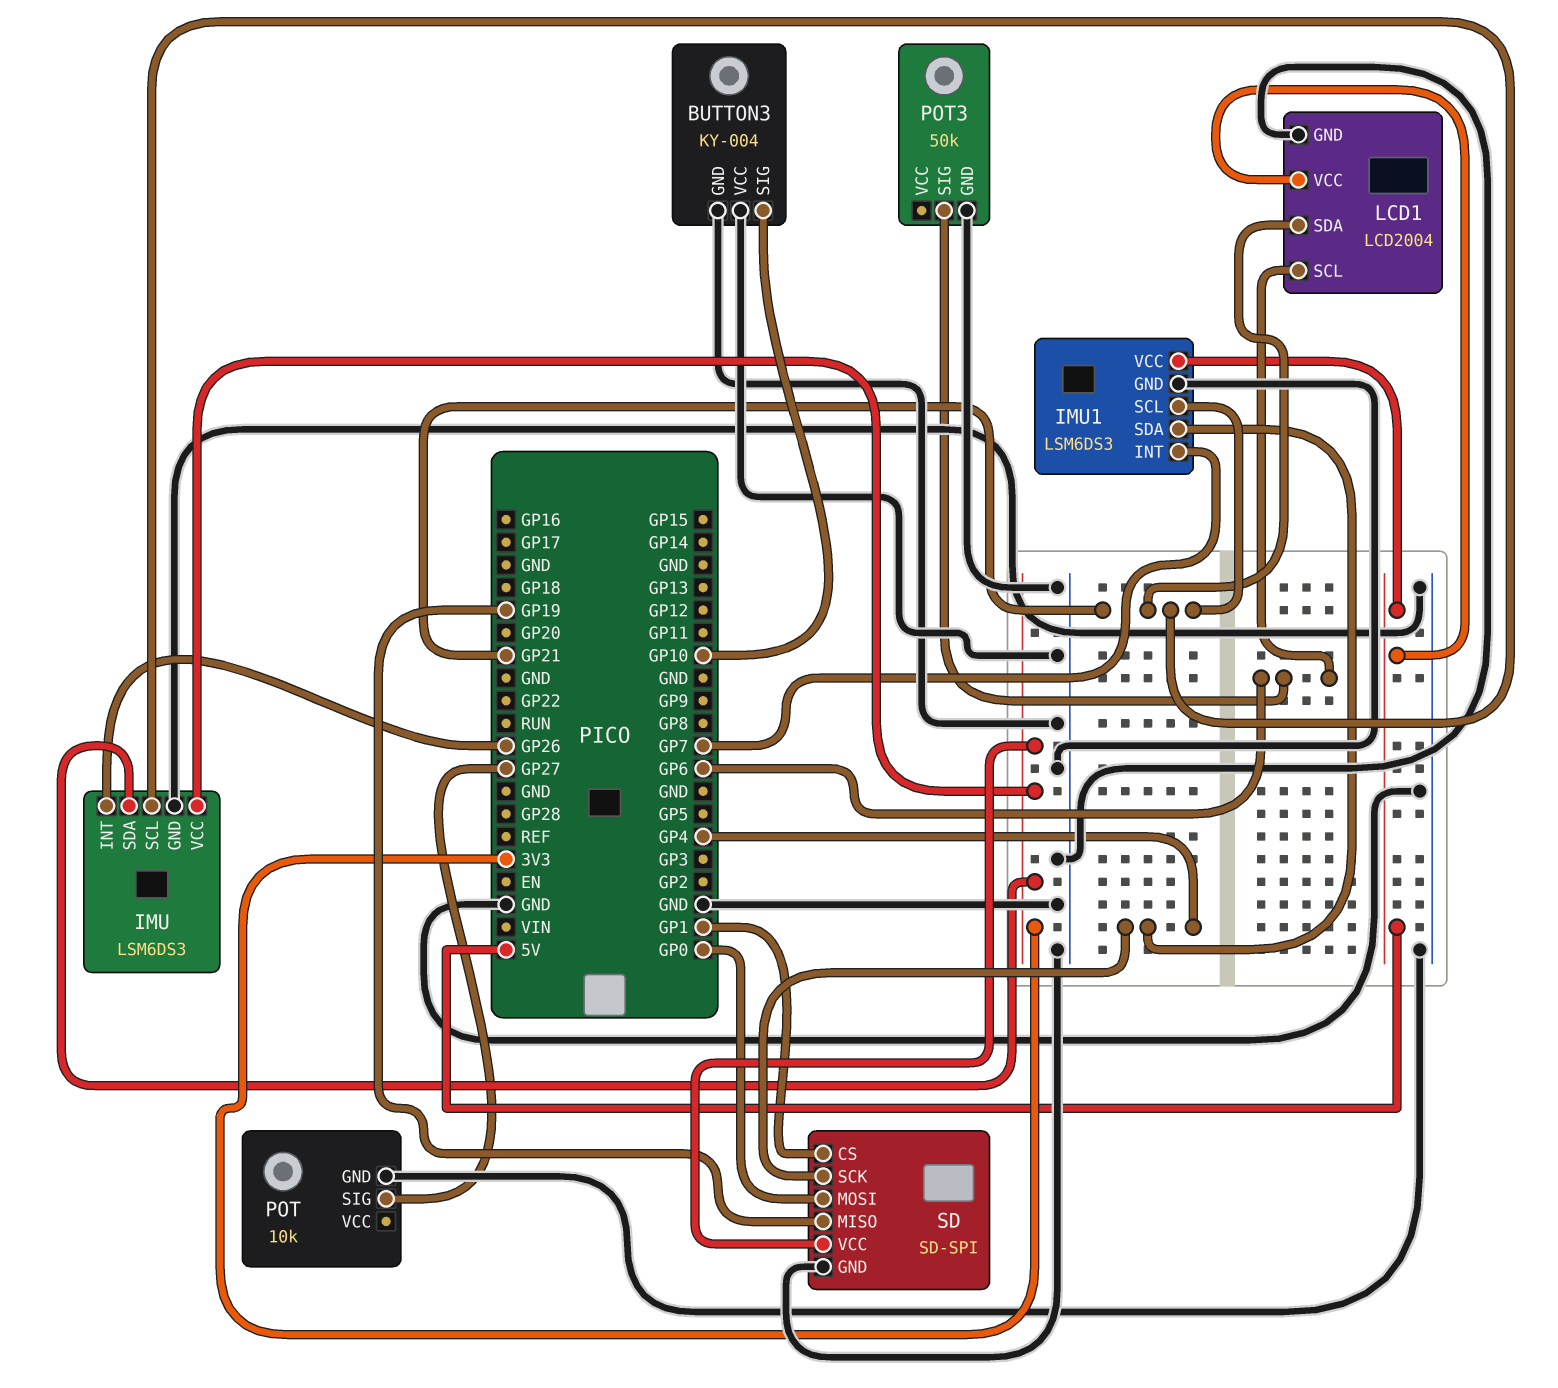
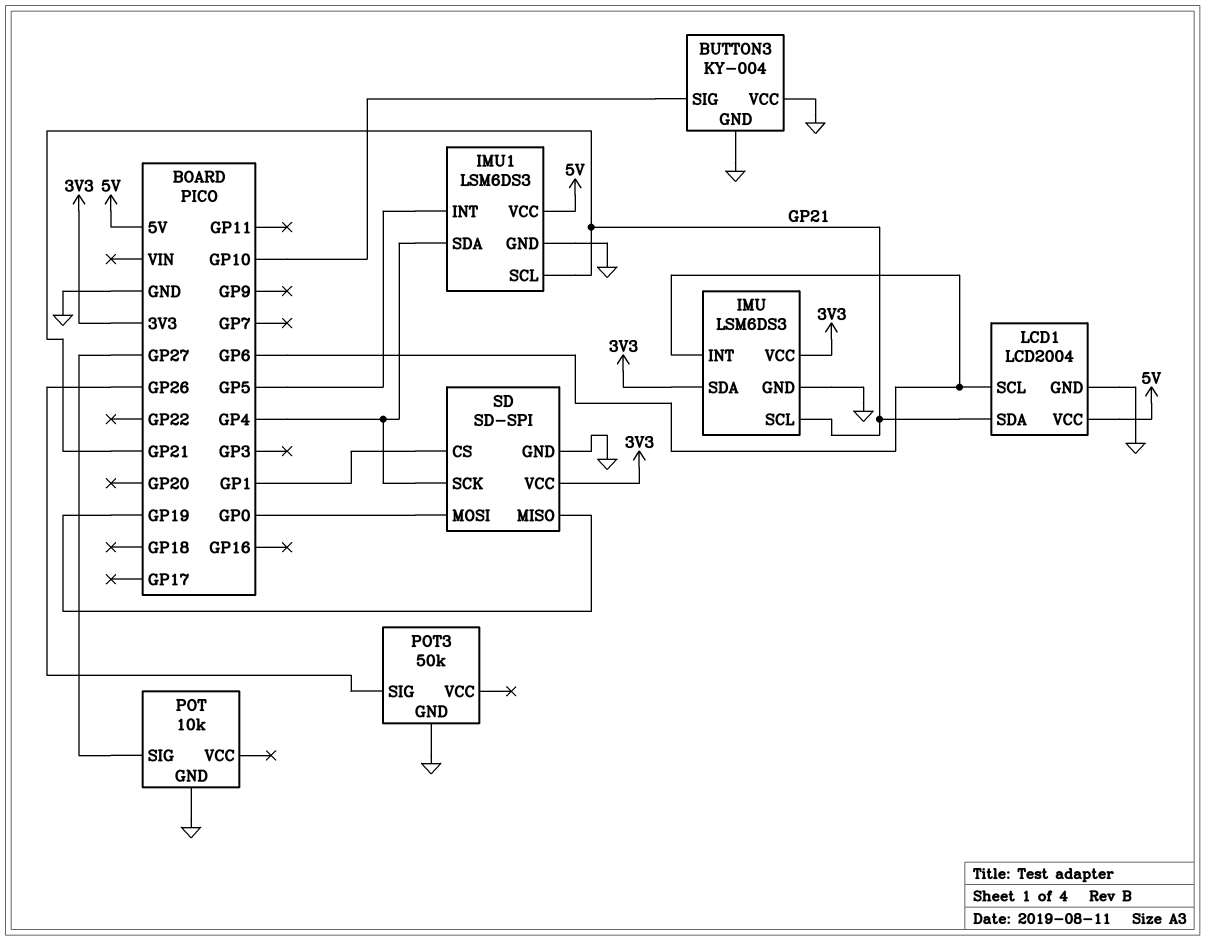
IMU pin INT: GP26 -> GP6
IMU1 pin INT: GP7 -> GP5
POT3 pin SIG: GP6 -> GP26

